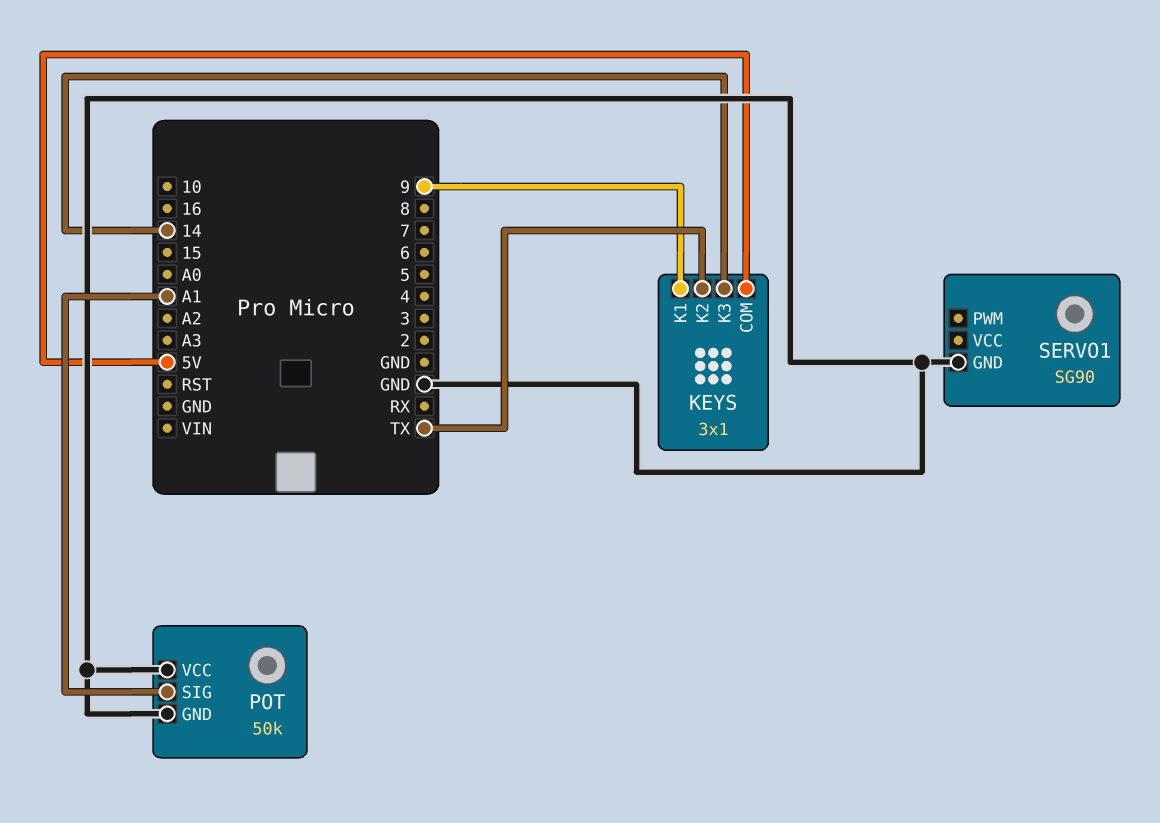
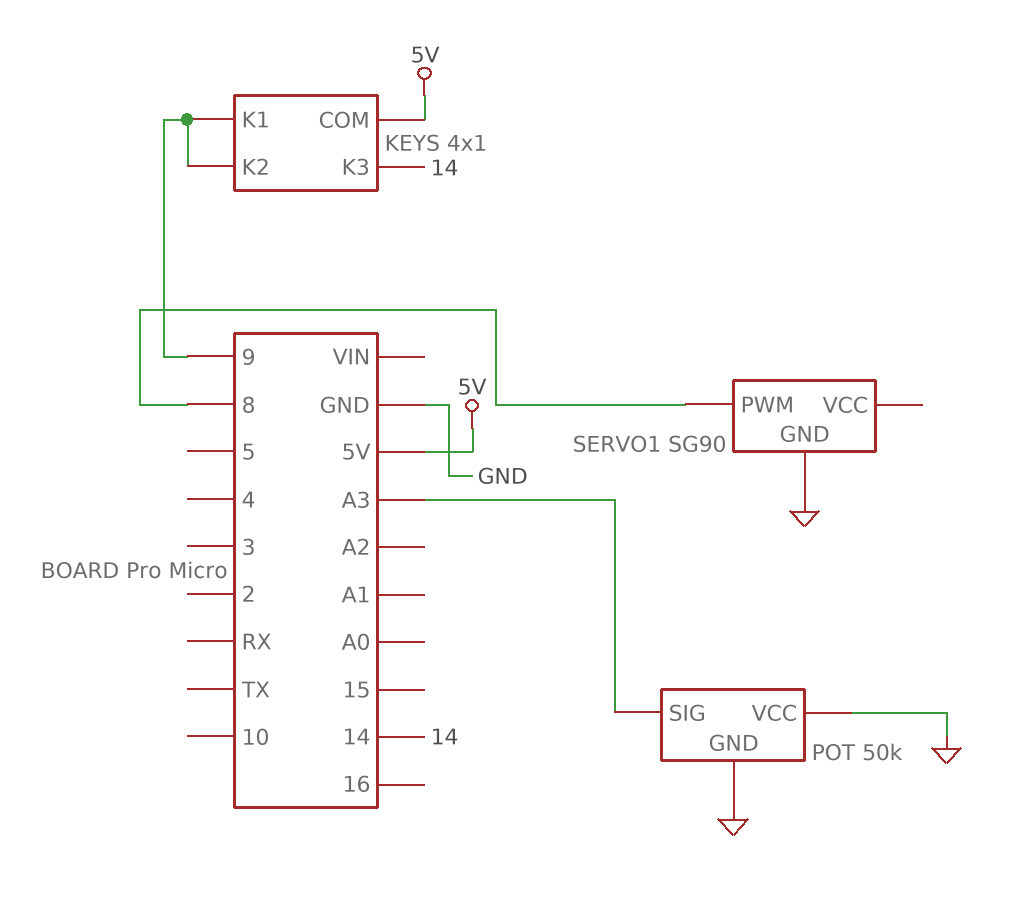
KEYS: 3x1 -> 4x1
KEYS pin K2: TX -> 9
POT pin SIG: A1 -> A3
SERVO1 pin PWM: none -> 8

